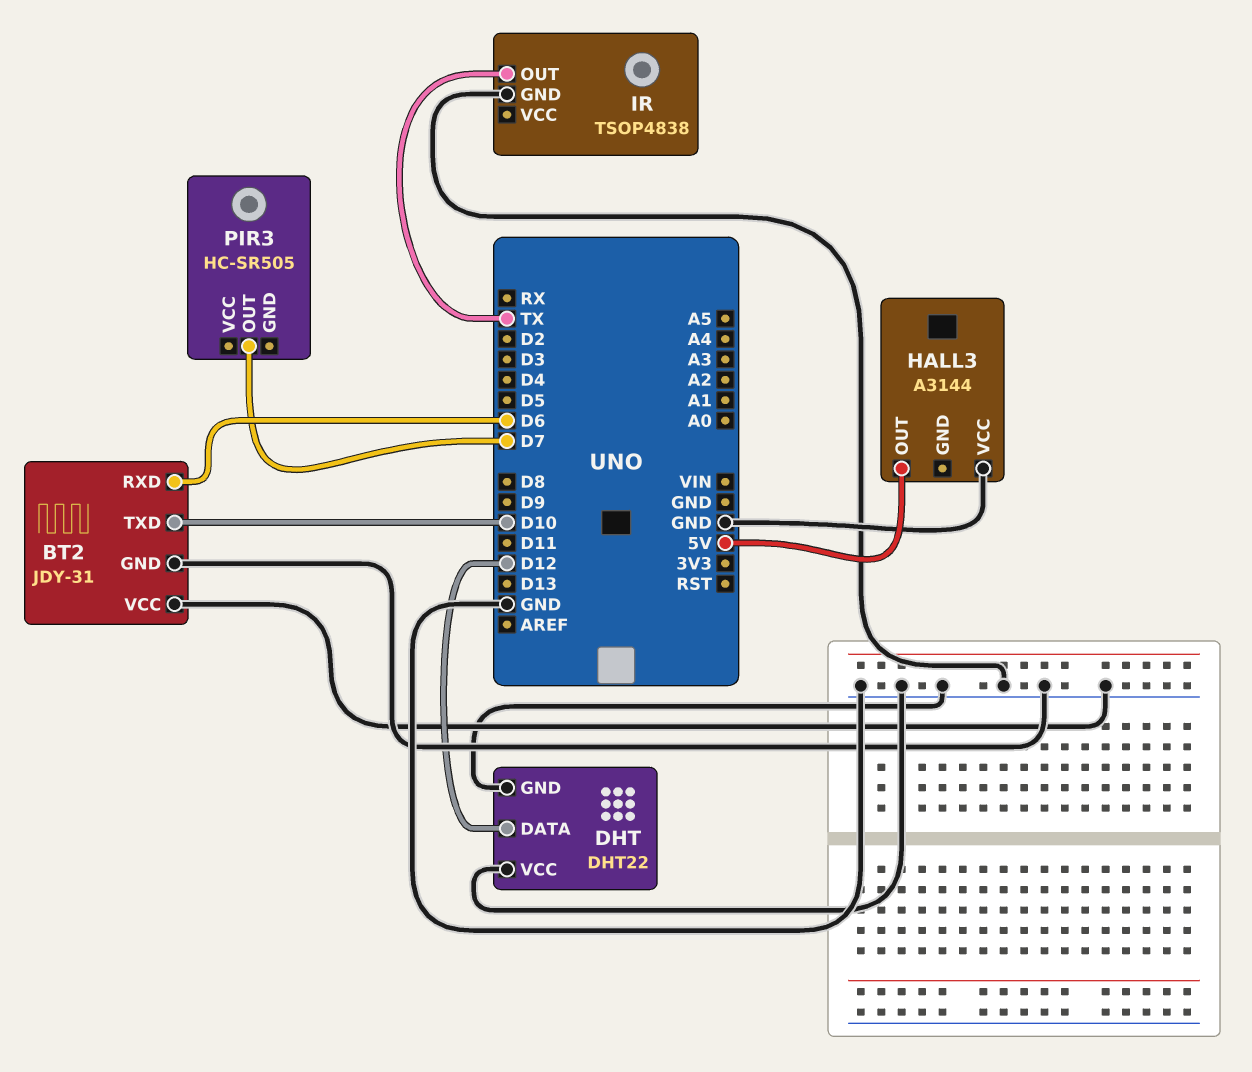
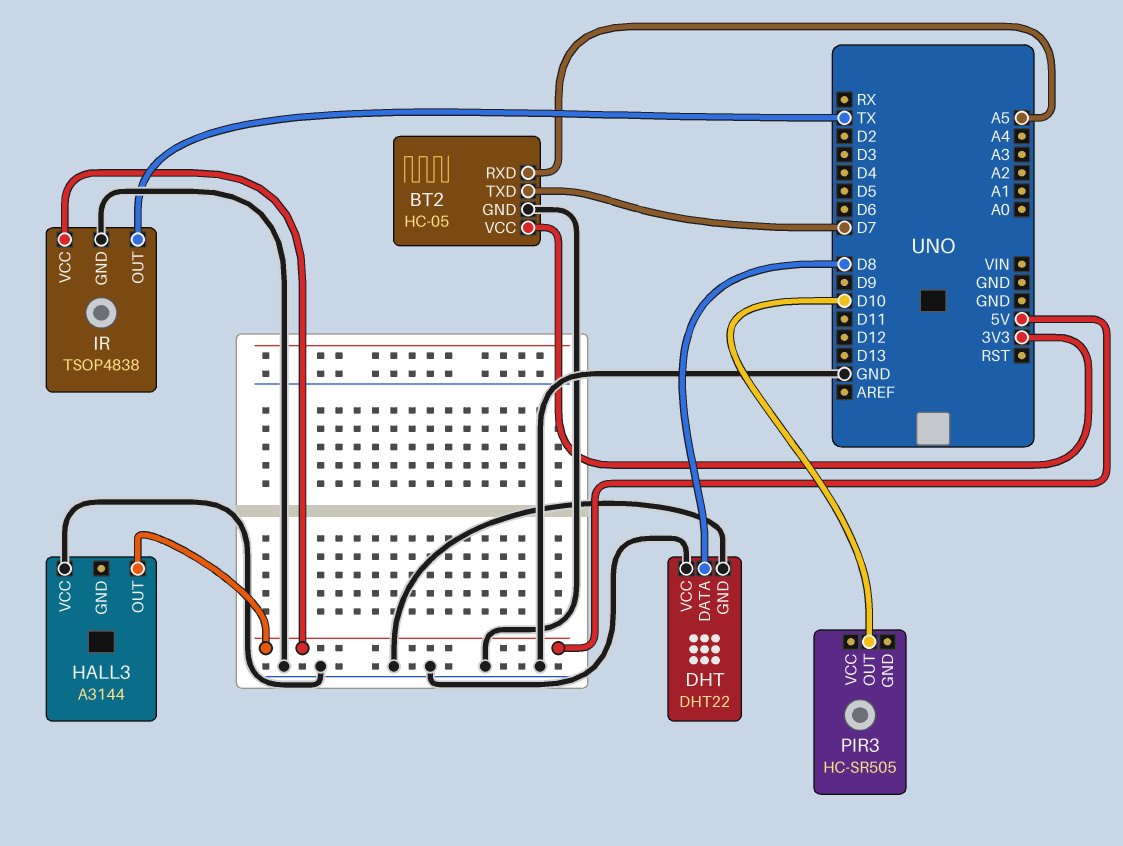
BT2: JDY-31 -> HC-05
BT2 pin RXD: D6 -> A5
BT2 pin TXD: D10 -> D7
BT2 pin VCC: GND -> 3V3
DHT pin DATA: D12 -> D8
IR pin VCC: none -> 5V
PIR3 pin OUT: D7 -> D10

